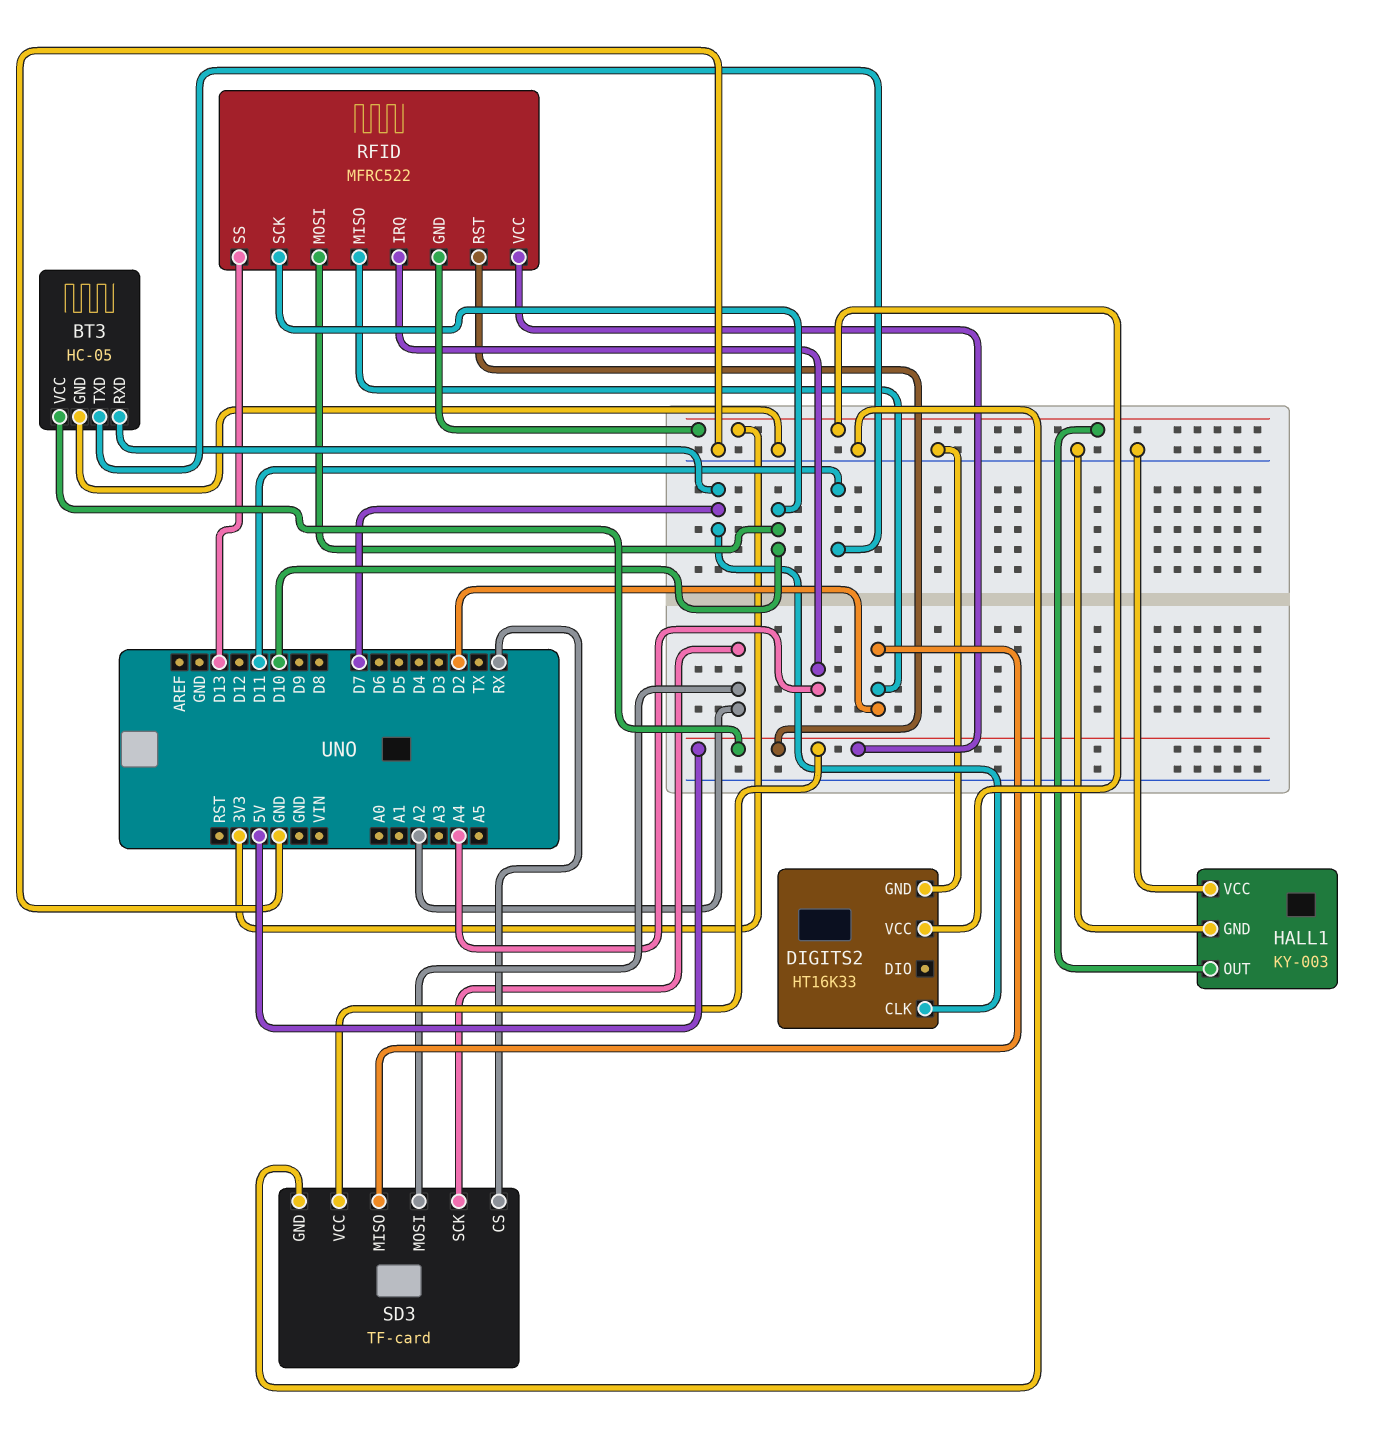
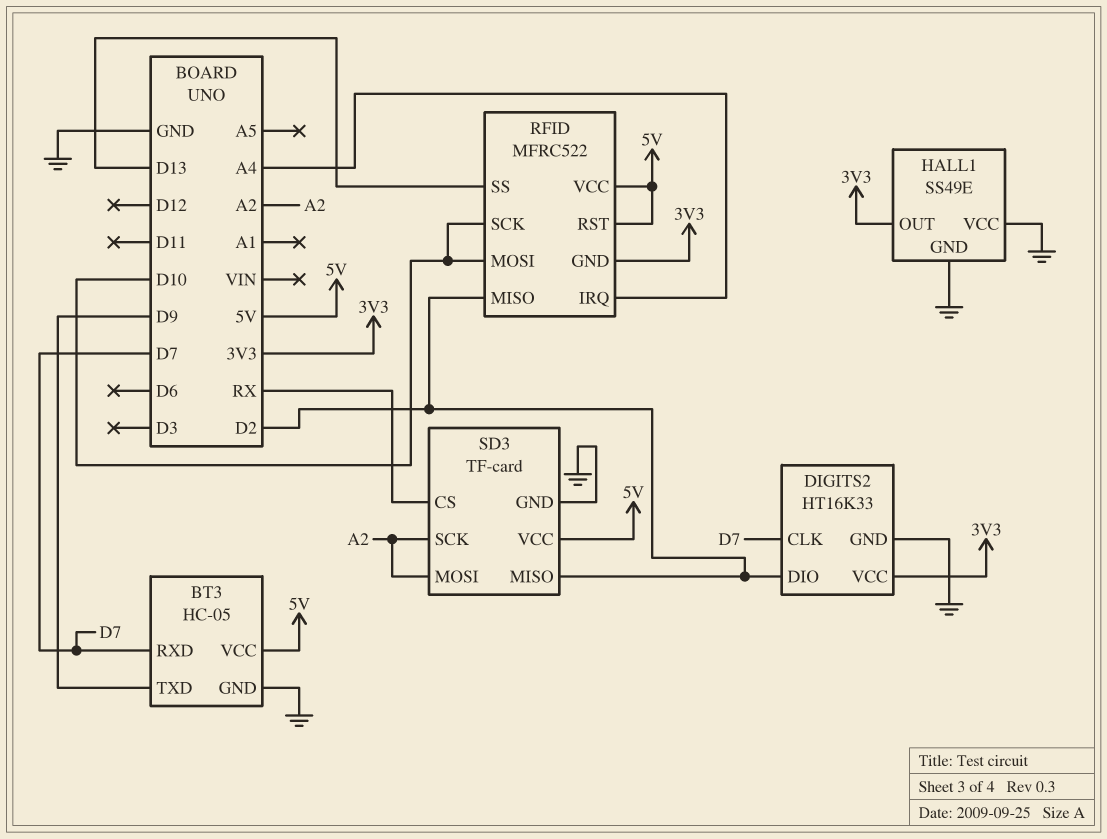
BT3 pin TXD: D11 -> D9
DIGITS2 pin DIO: none -> D2
HALL1: KY-003 -> SS49E

